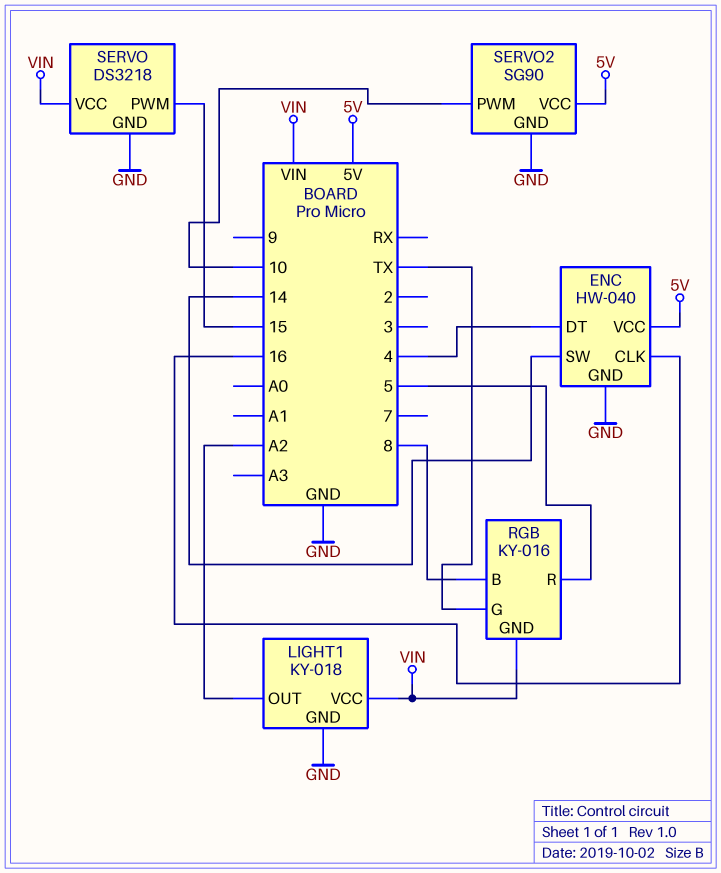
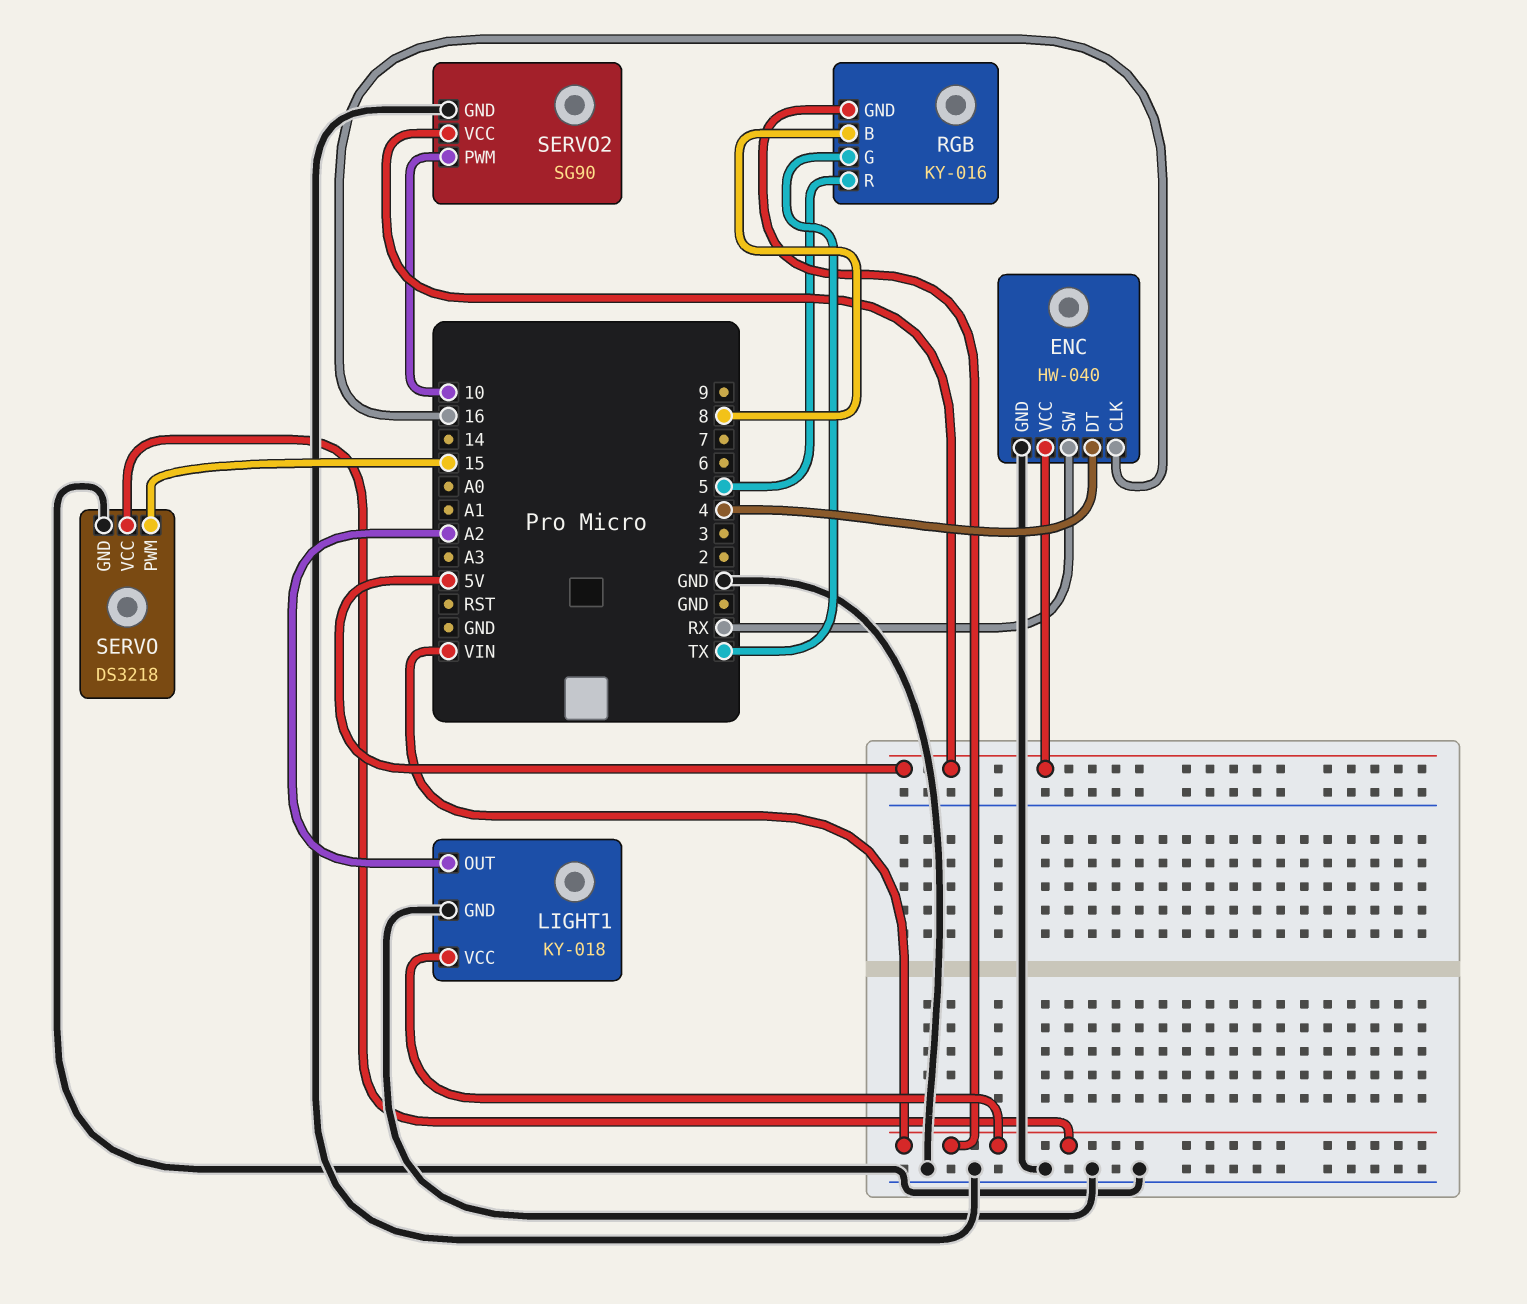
ENC pin SW: 14 -> RX

